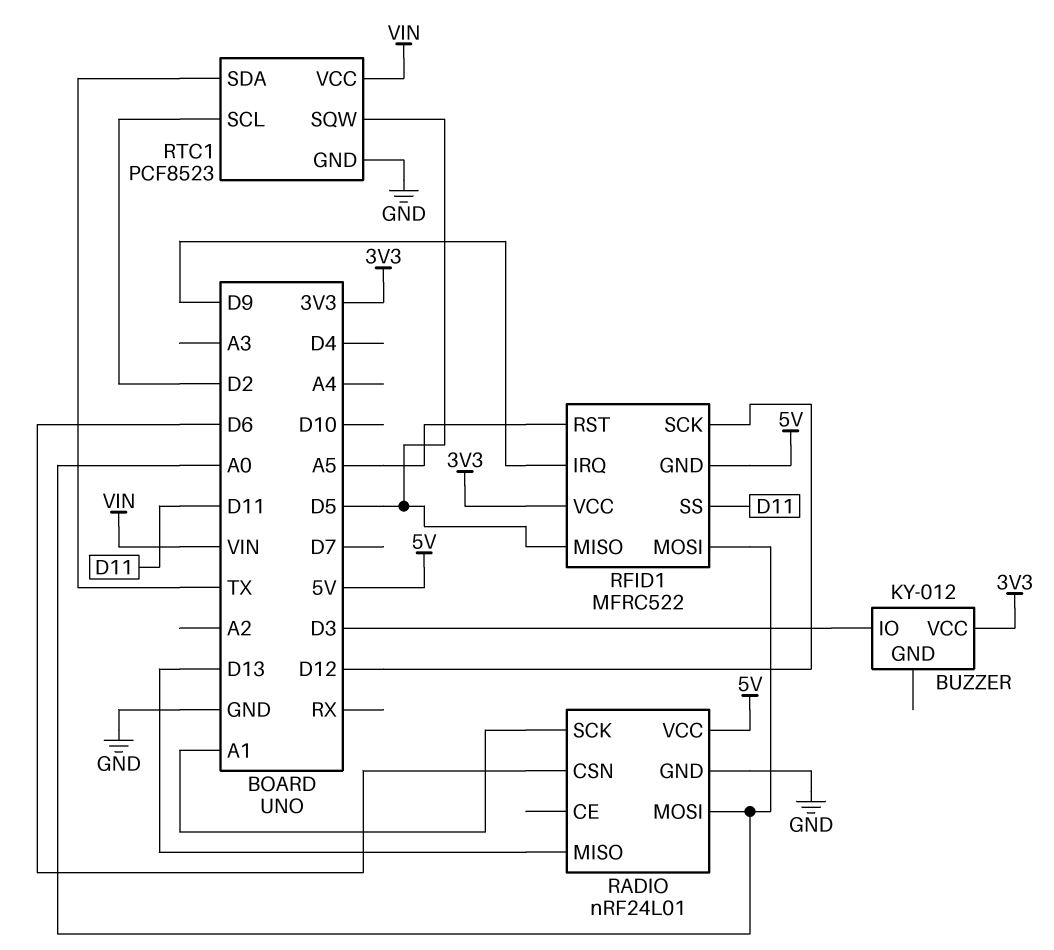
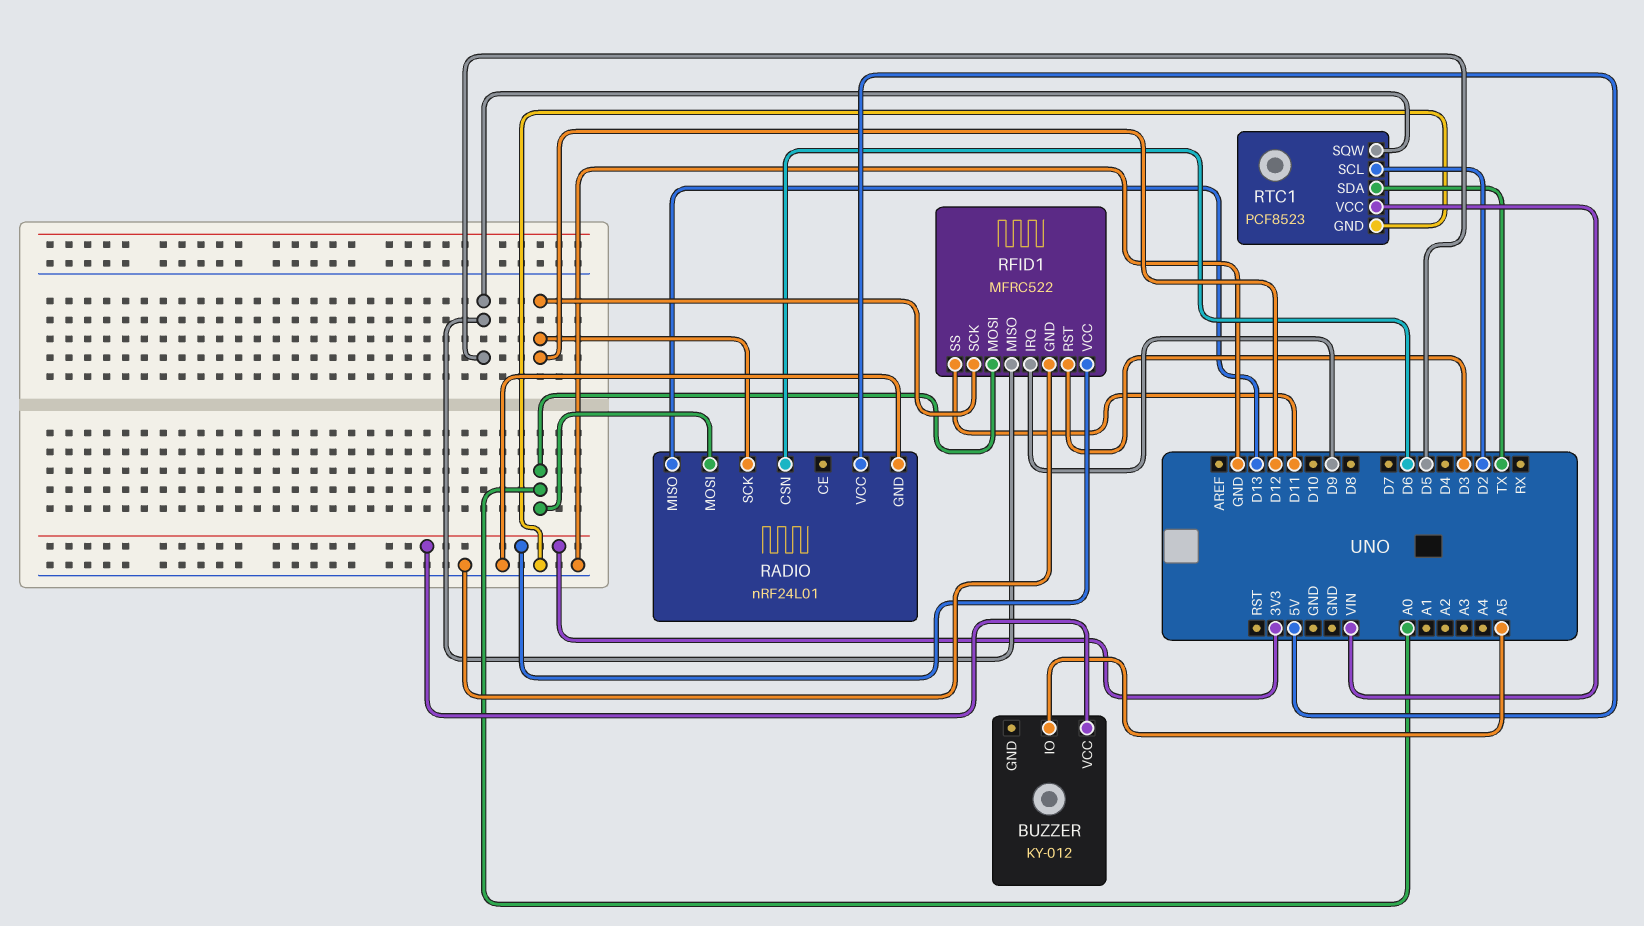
BUZZER pin IO: D3 -> A5
RADIO pin SCK: A1 -> D12
RFID1 pin GND: 5V -> GND
RFID1 pin RST: A5 -> D3

